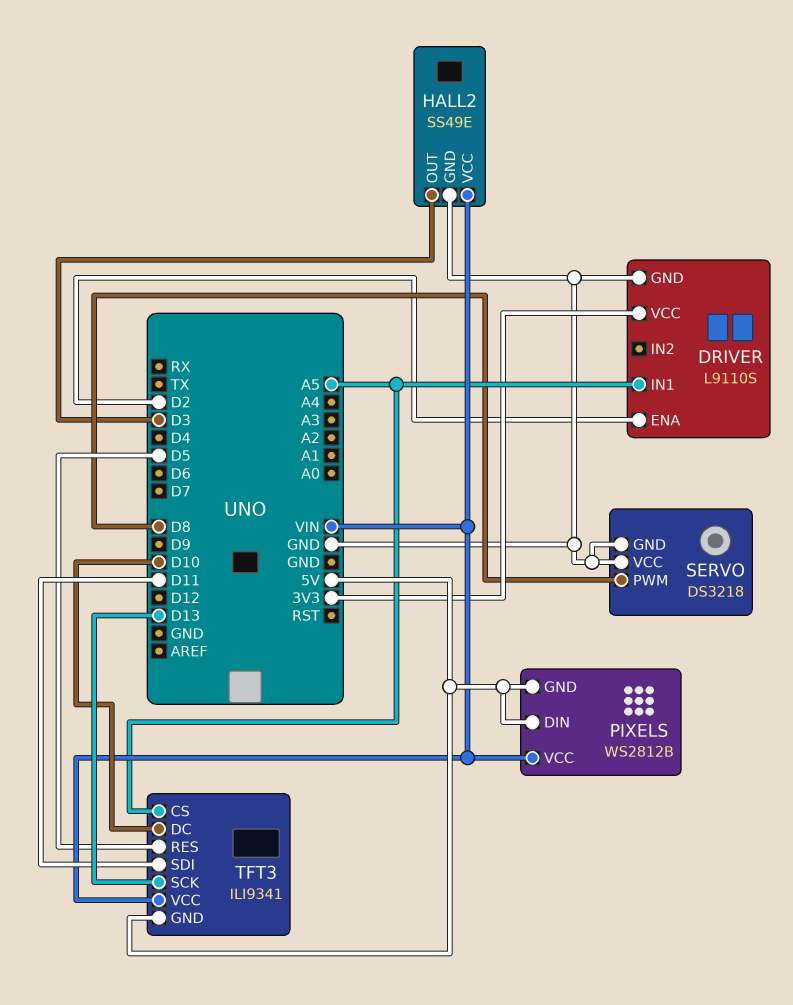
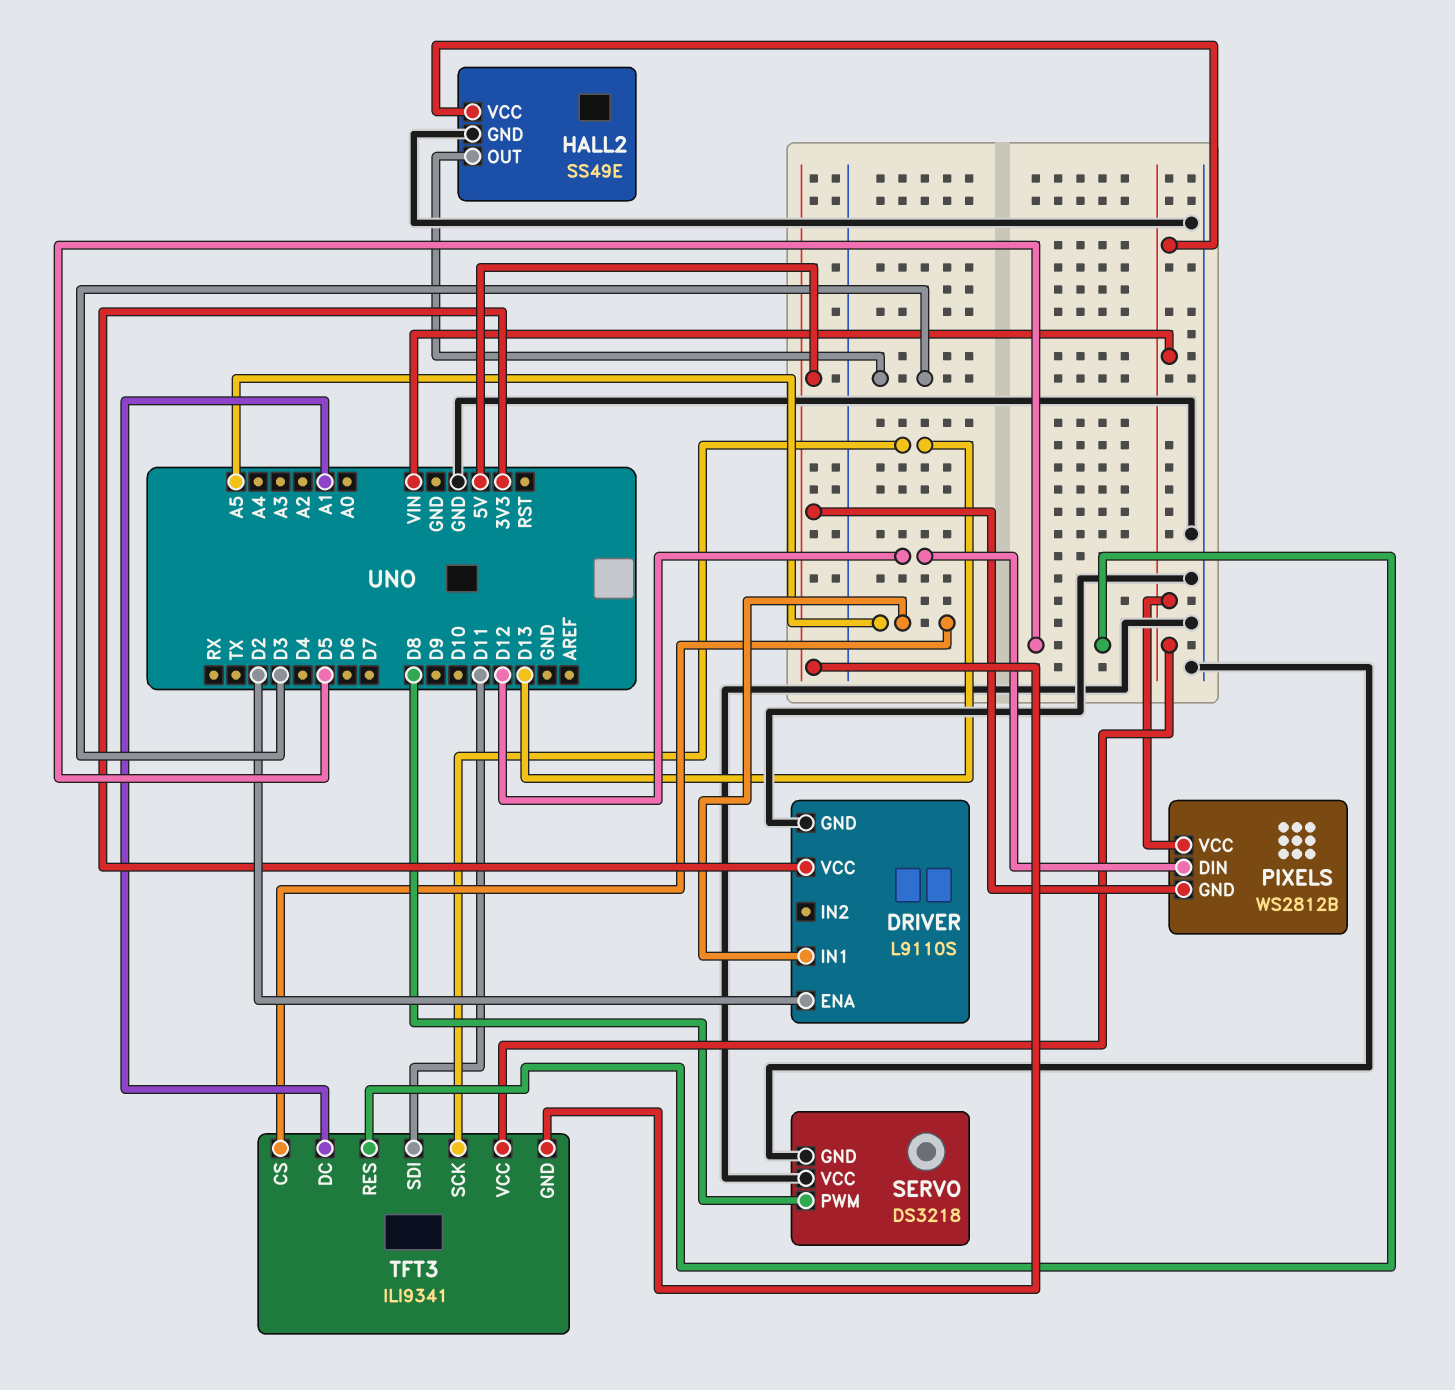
PIXELS pin DIN: 5V -> D12
TFT3 pin DC: D10 -> A1

